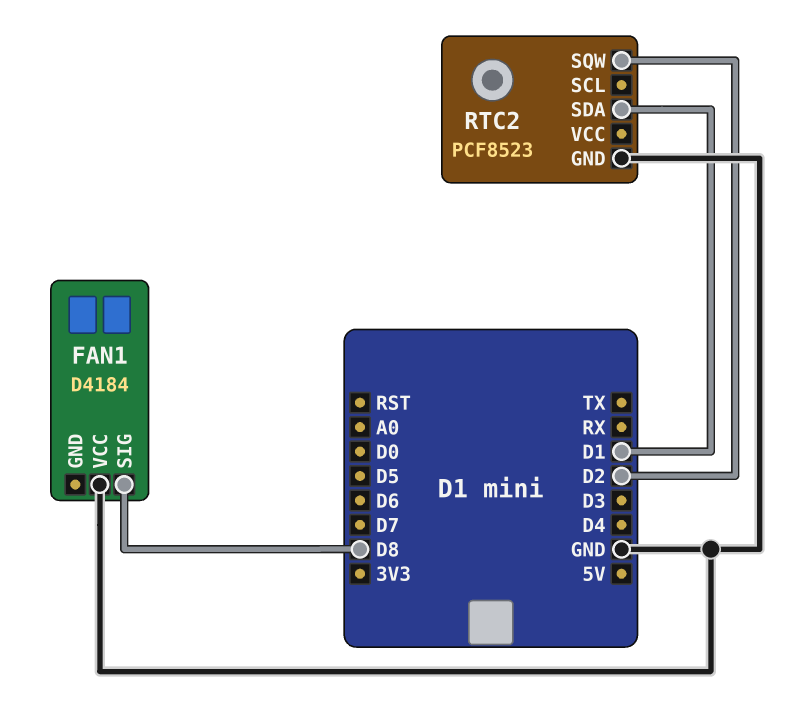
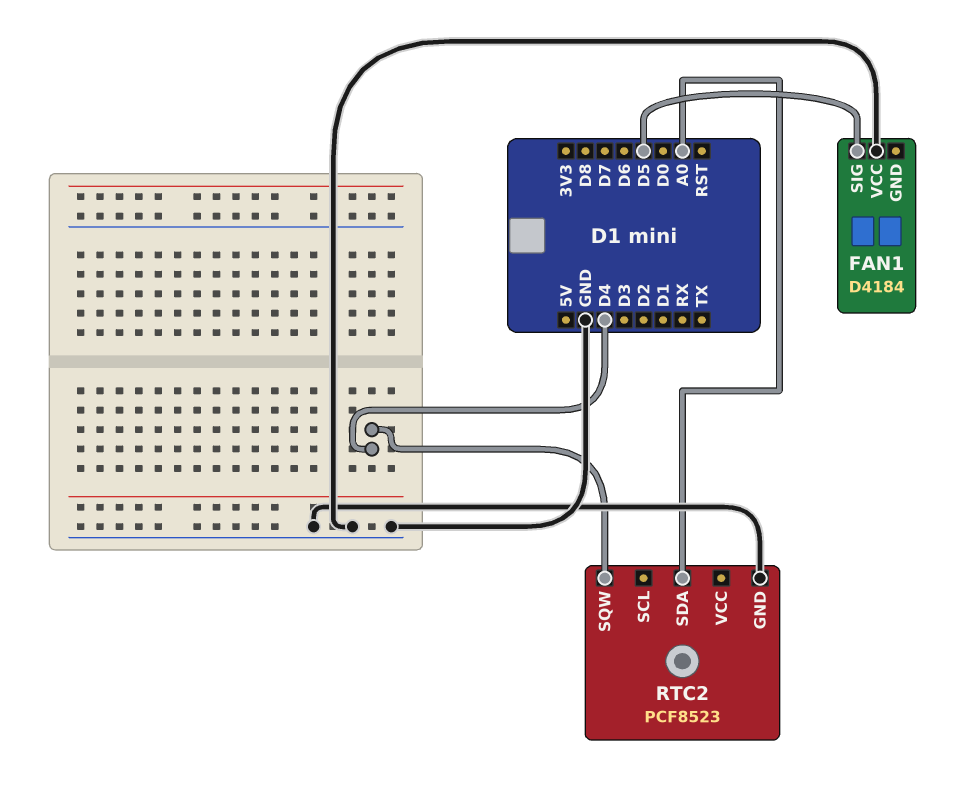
FAN1 pin SIG: D8 -> D5
RTC2 pin SDA: D1 -> A0
RTC2 pin SQW: D2 -> D4

